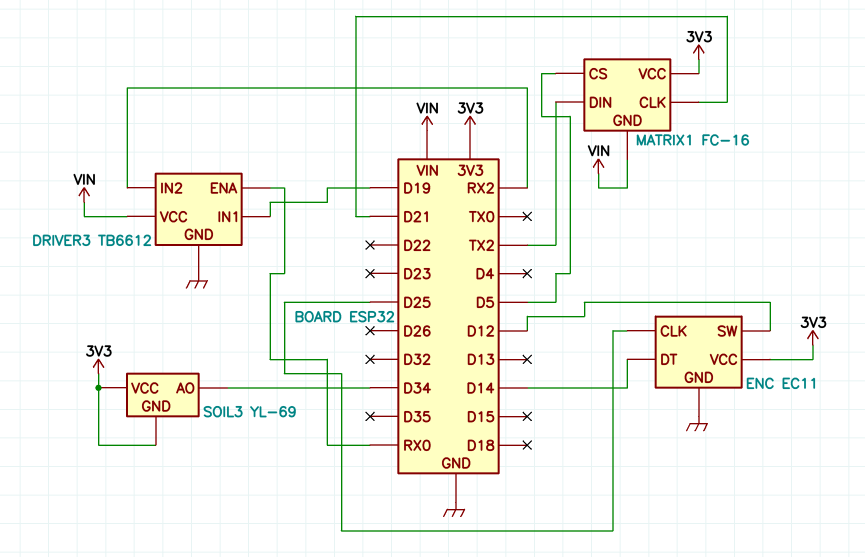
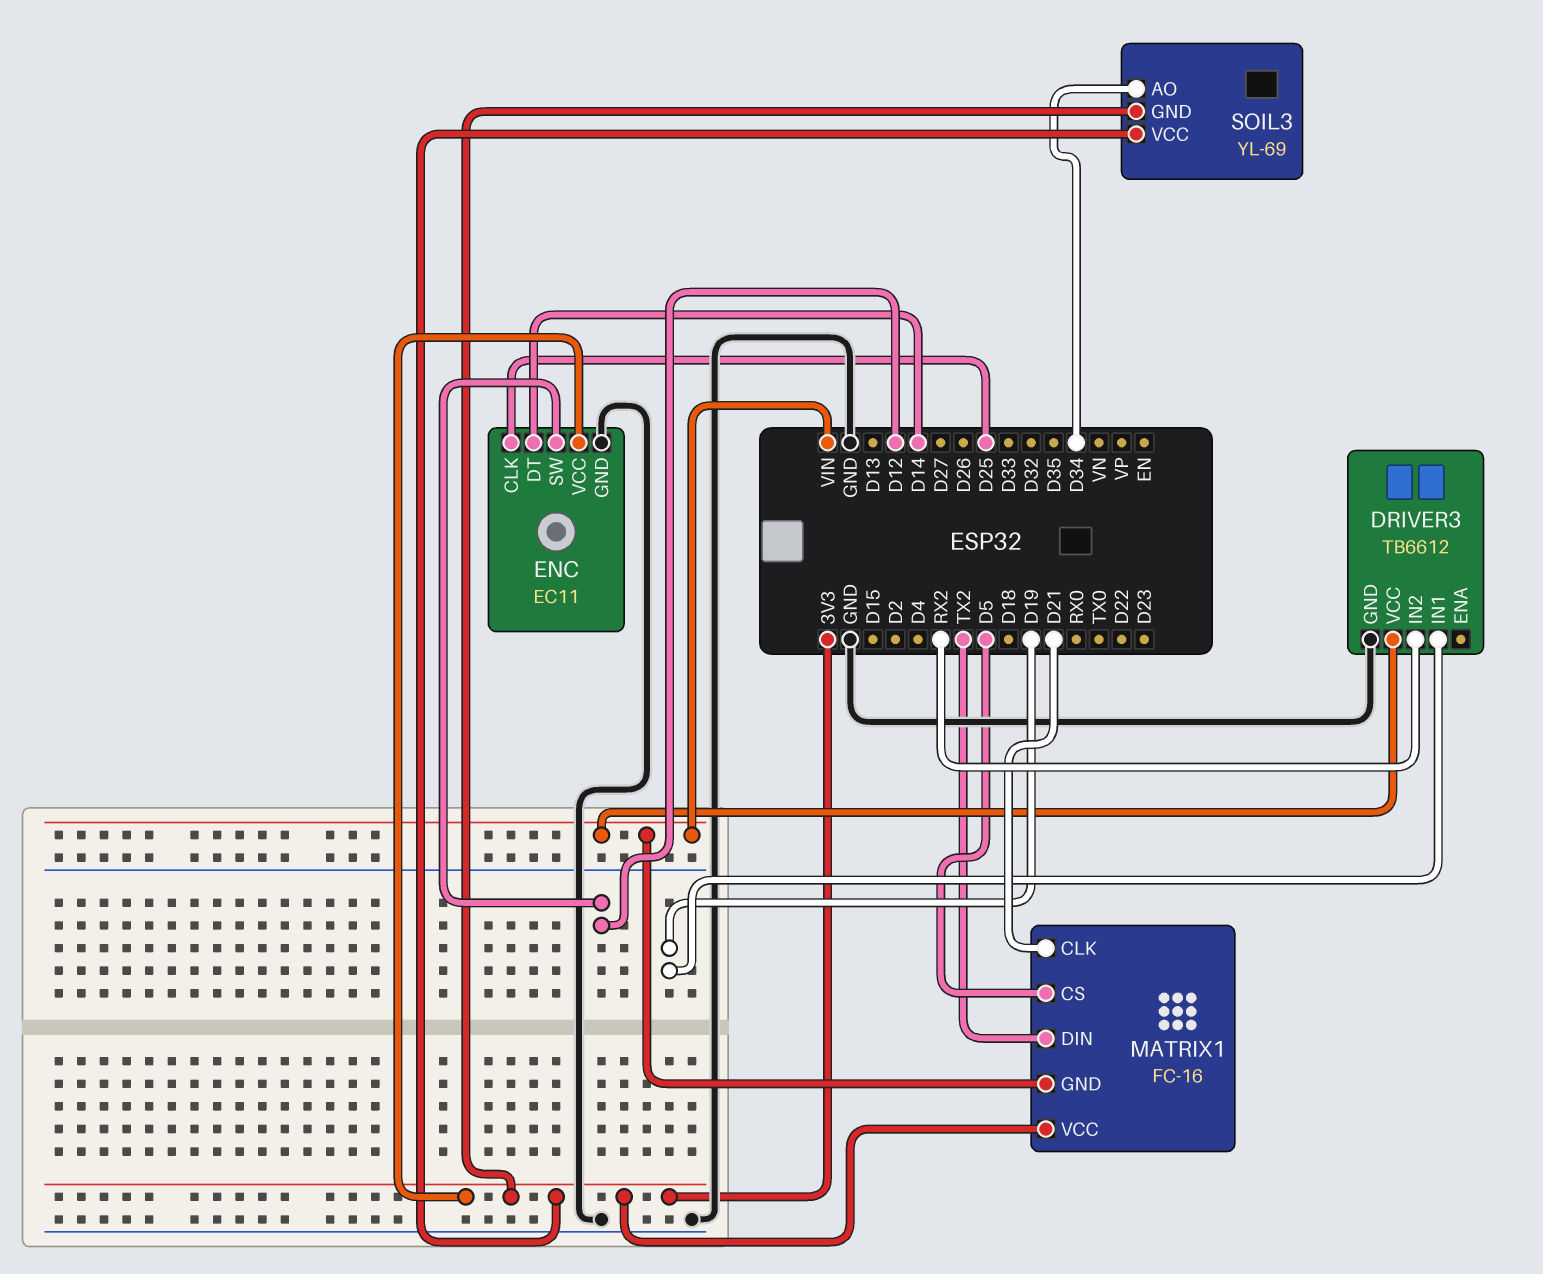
DRIVER3 pin ENA: RX0 -> none

